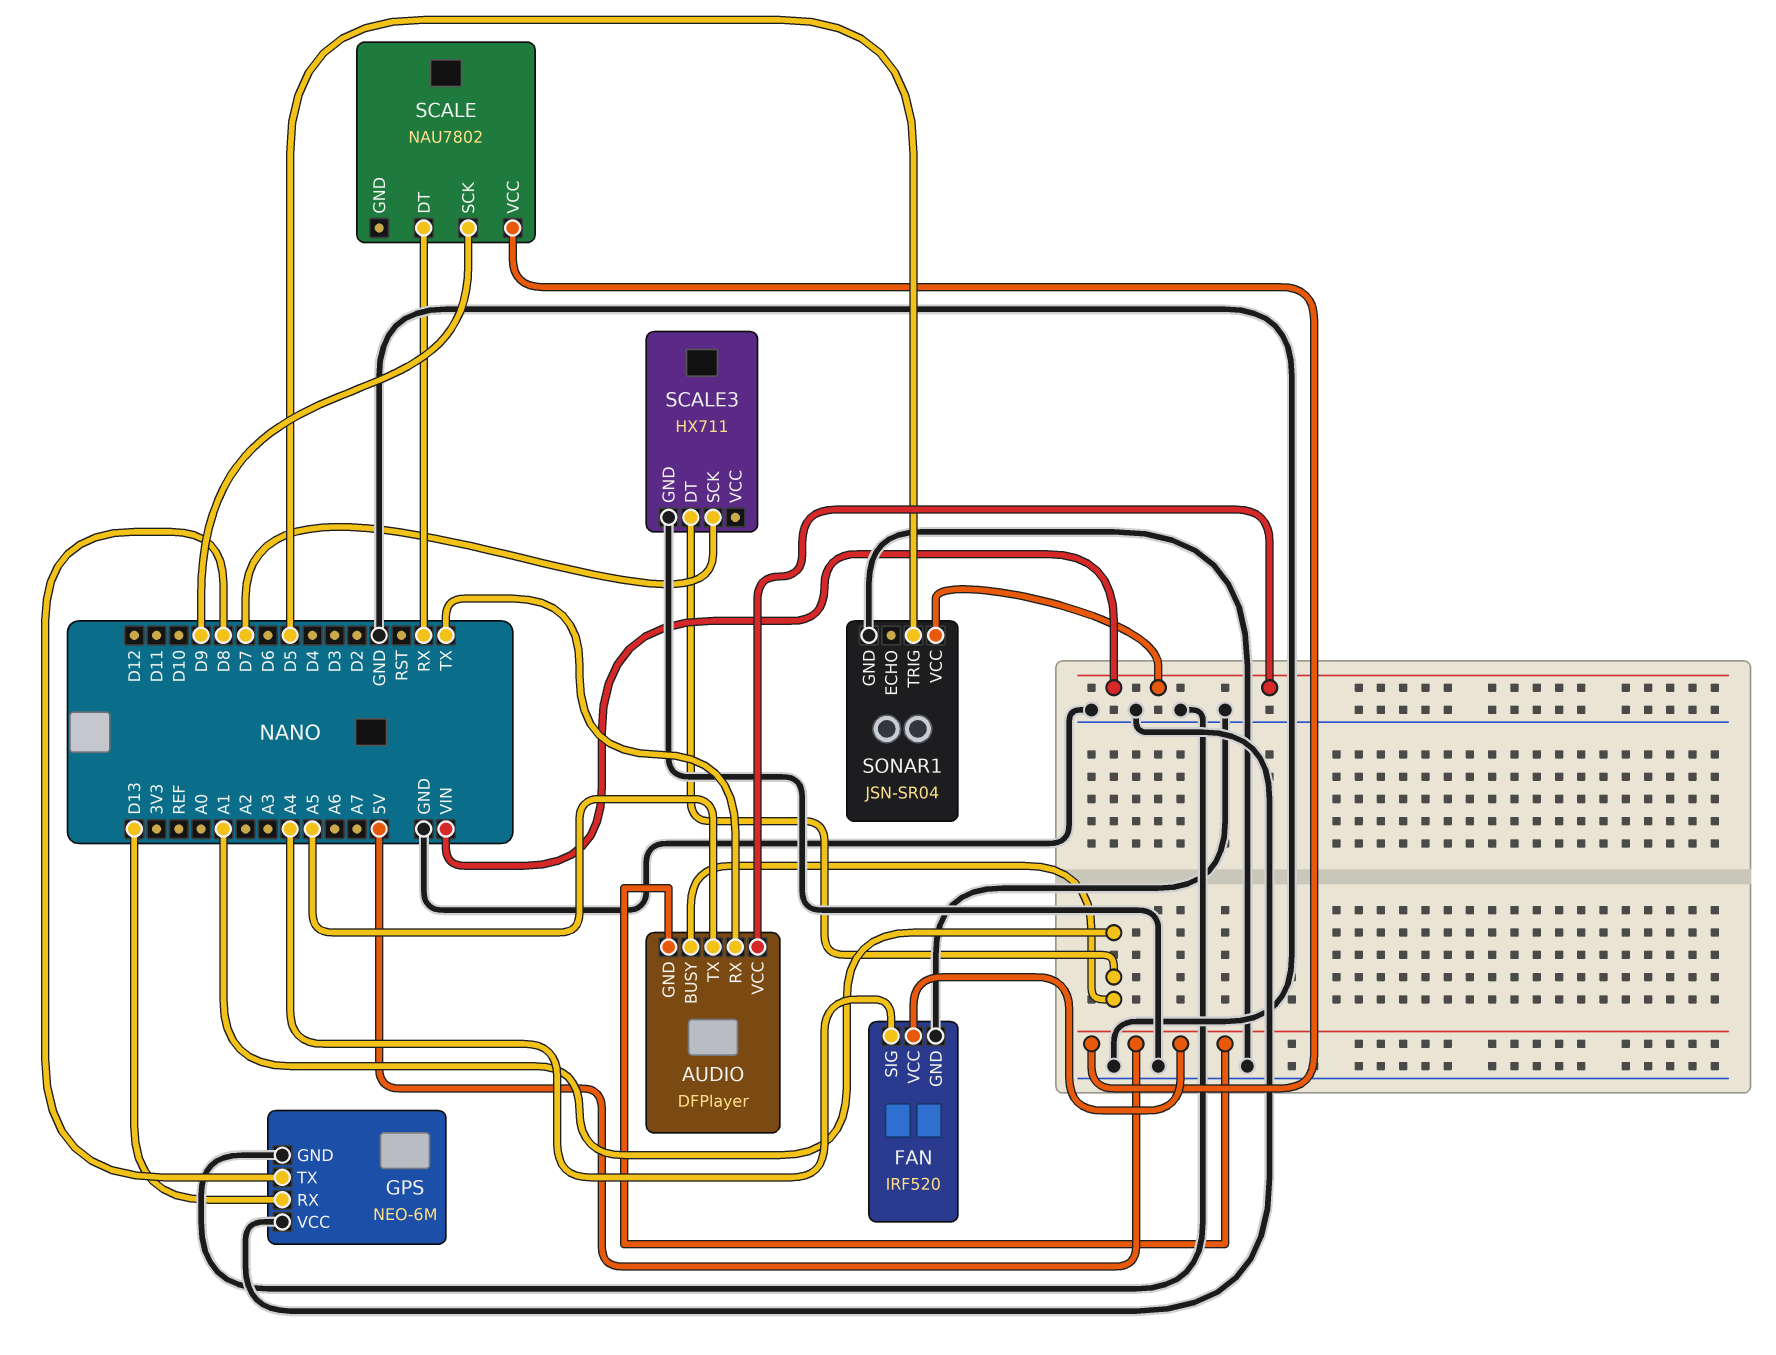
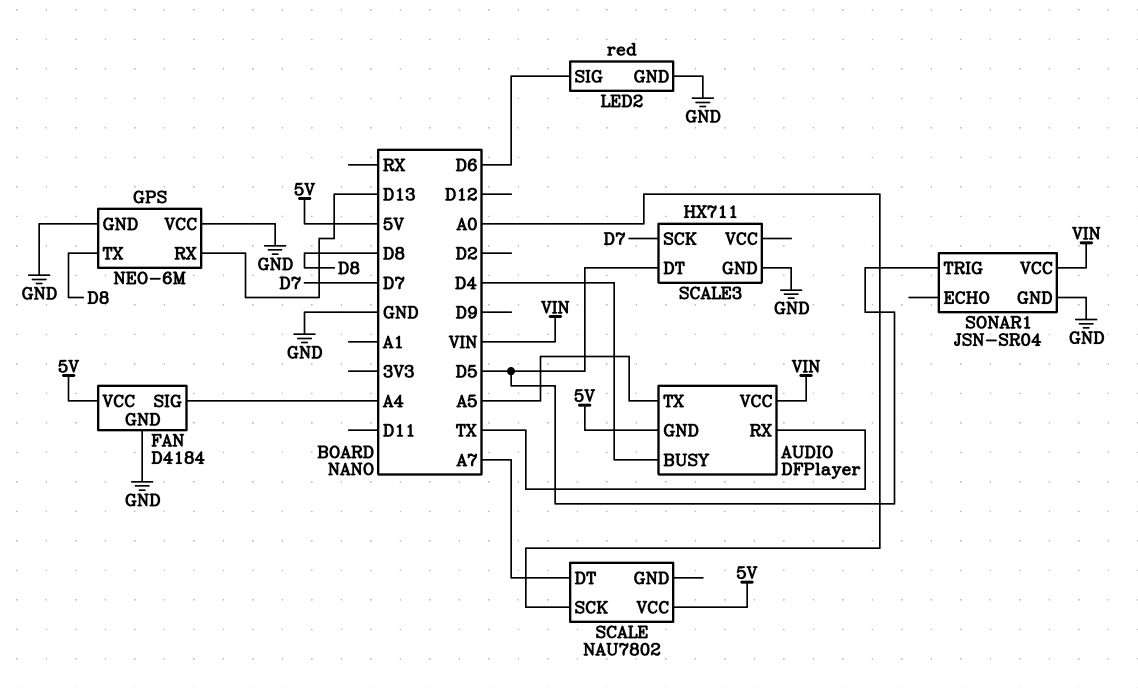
AUDIO pin BUSY: A1 -> D4
FAN: IRF520 -> D4184
LED2: none -> red
LED2 pin GND: none -> GND
LED2 pin SIG: none -> D6
SCALE pin DT: RX -> A7
SCALE pin SCK: D9 -> A0
SCALE3 pin DT: A1 -> D5

